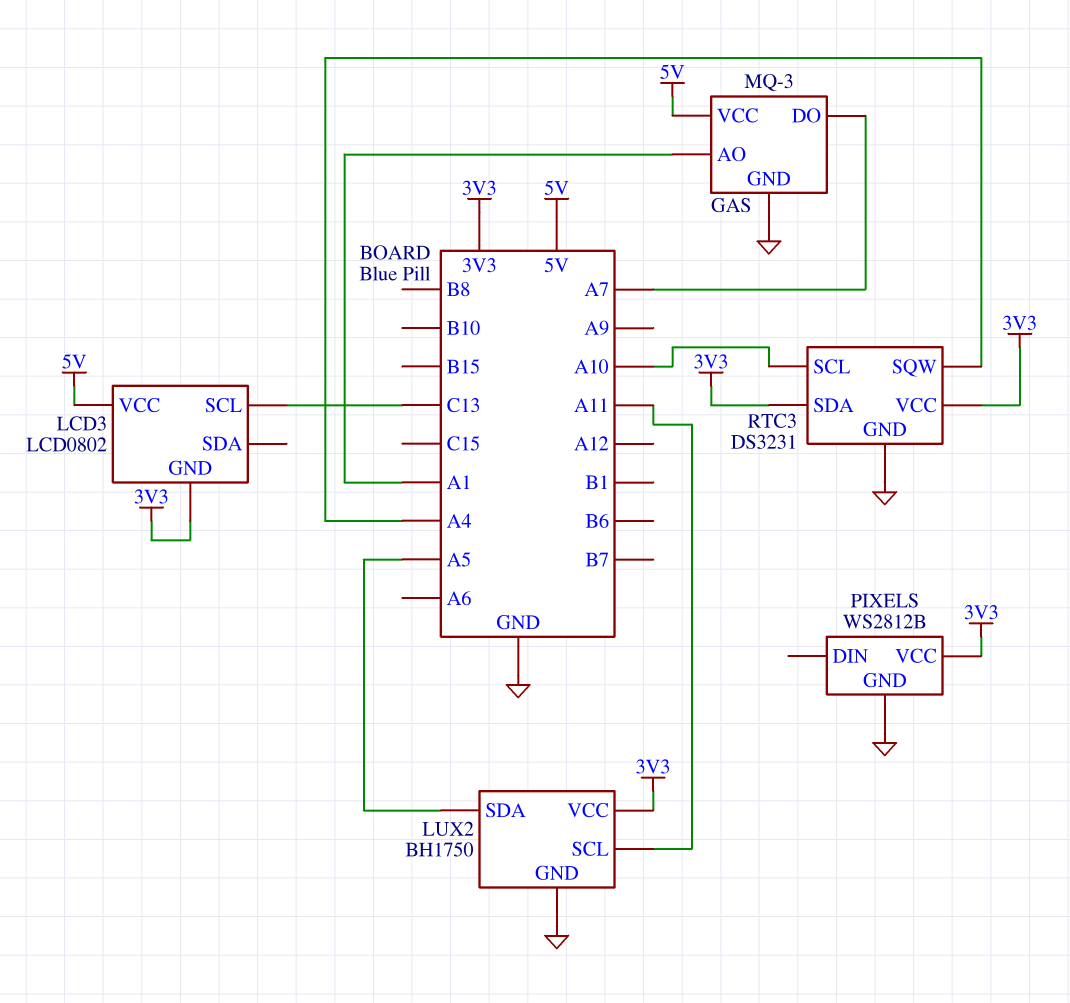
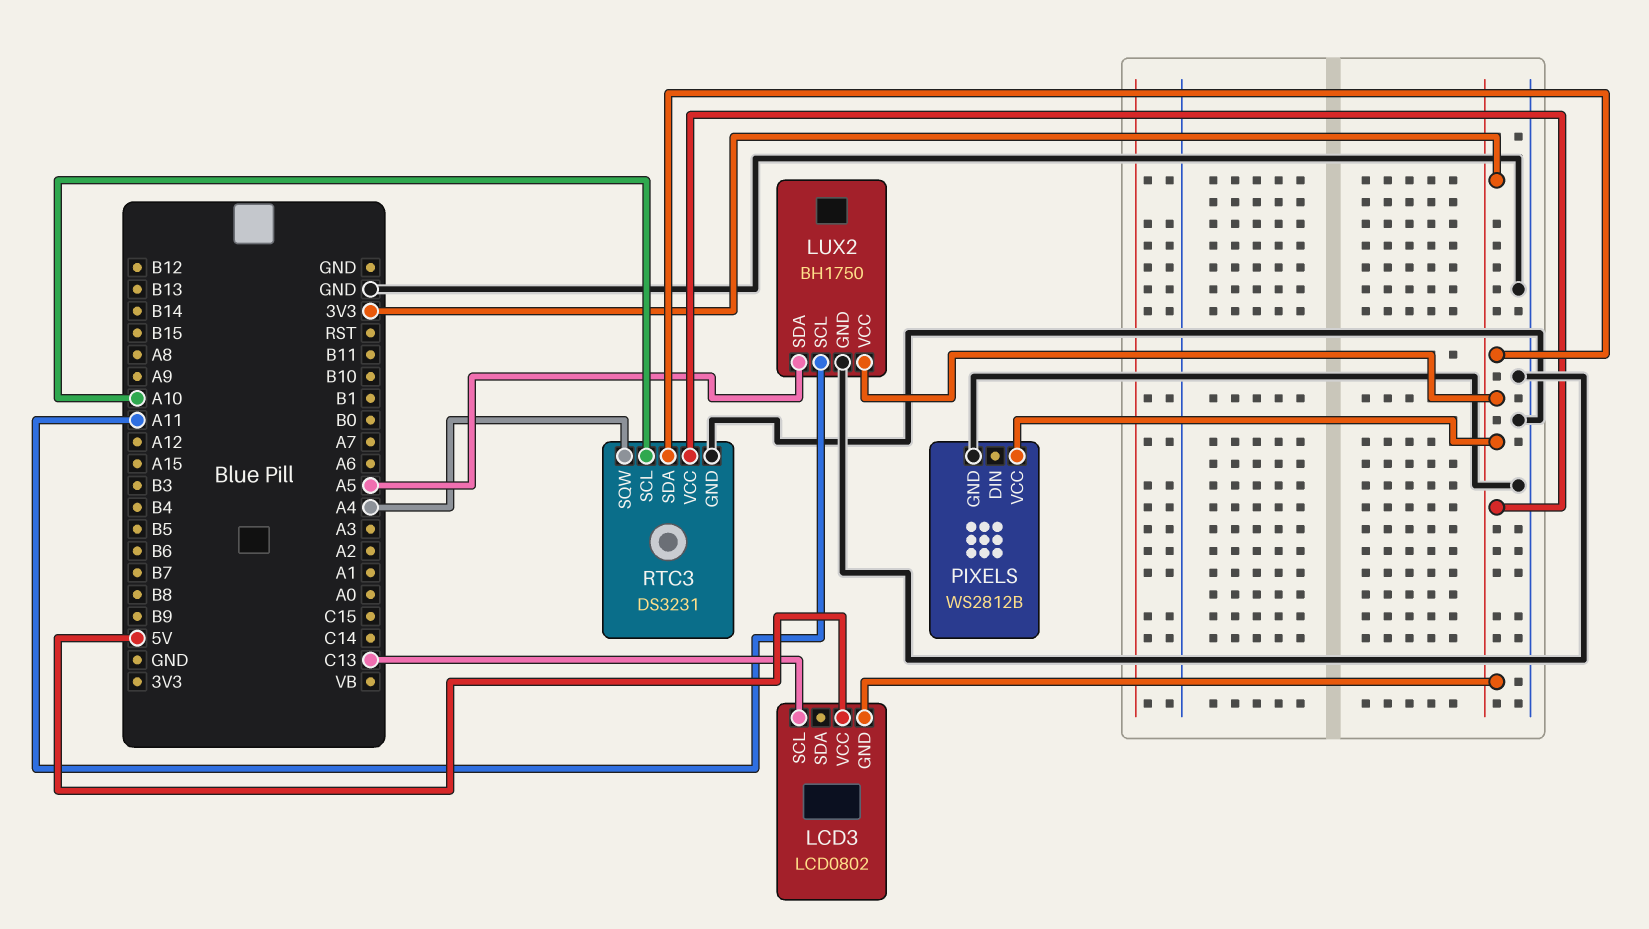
GAS: MQ-3 -> none
GAS pin AO: A1 -> none
GAS pin DO: A7 -> none
GAS pin GND: GND -> none
GAS pin VCC: 5V -> none

